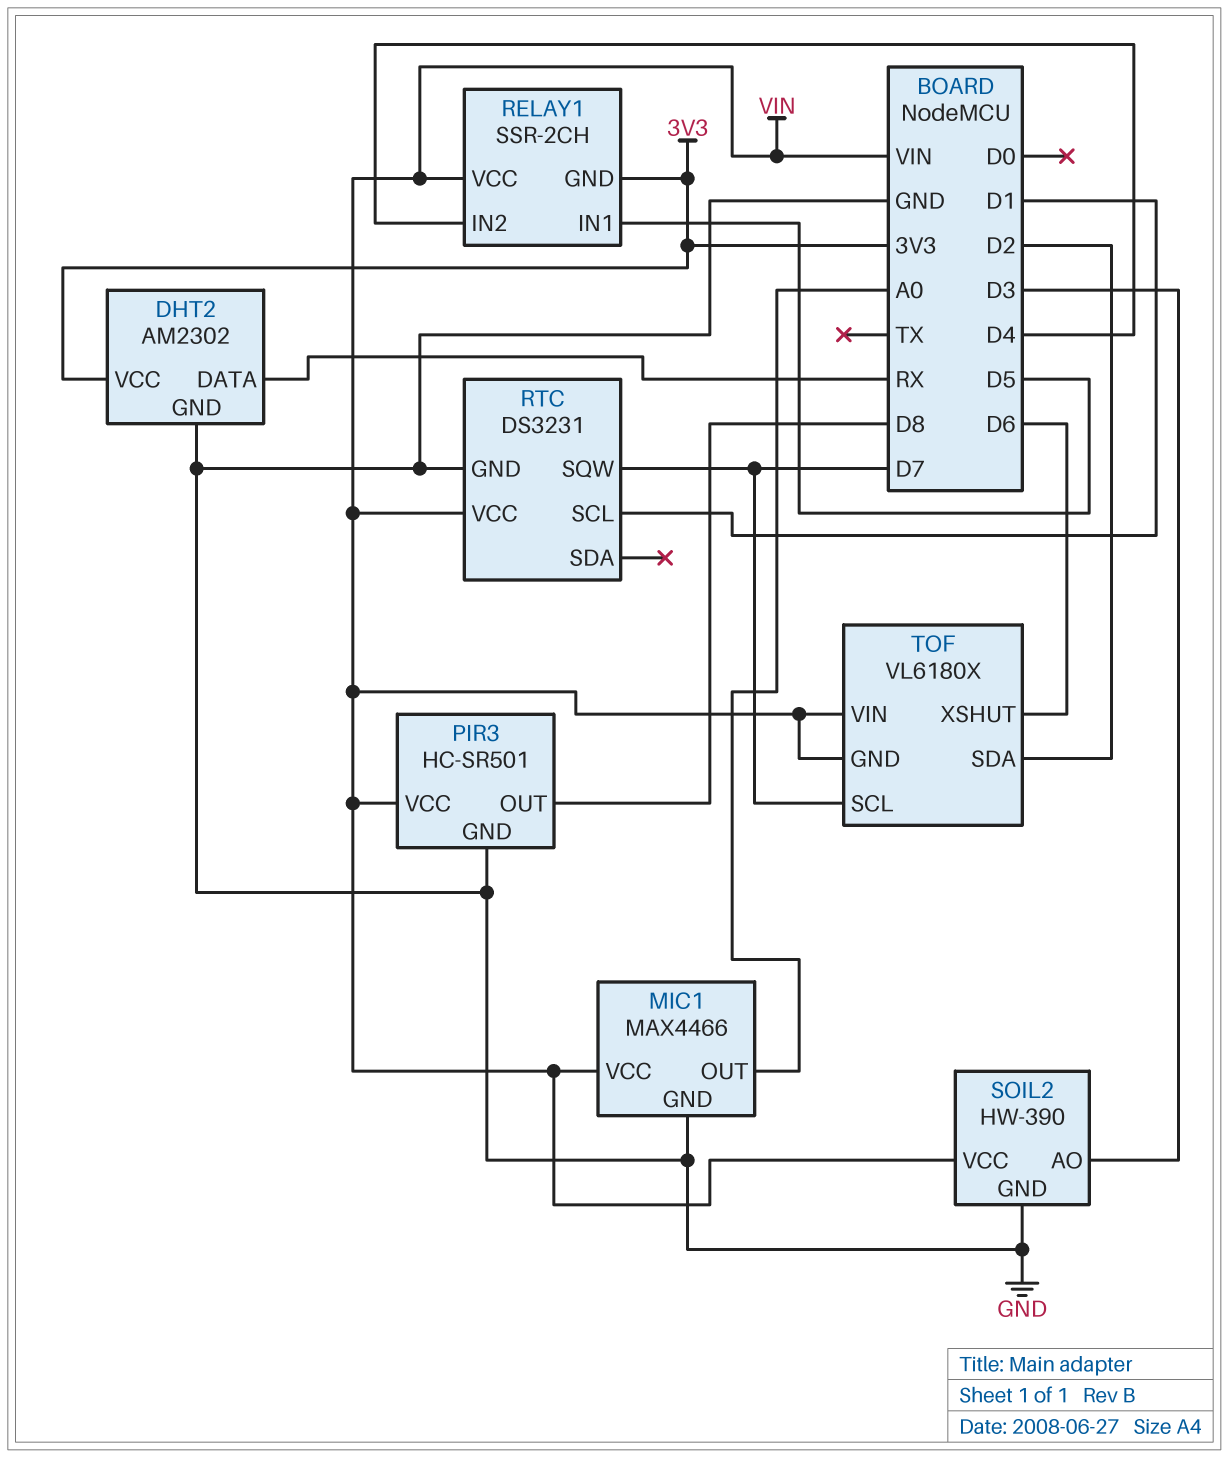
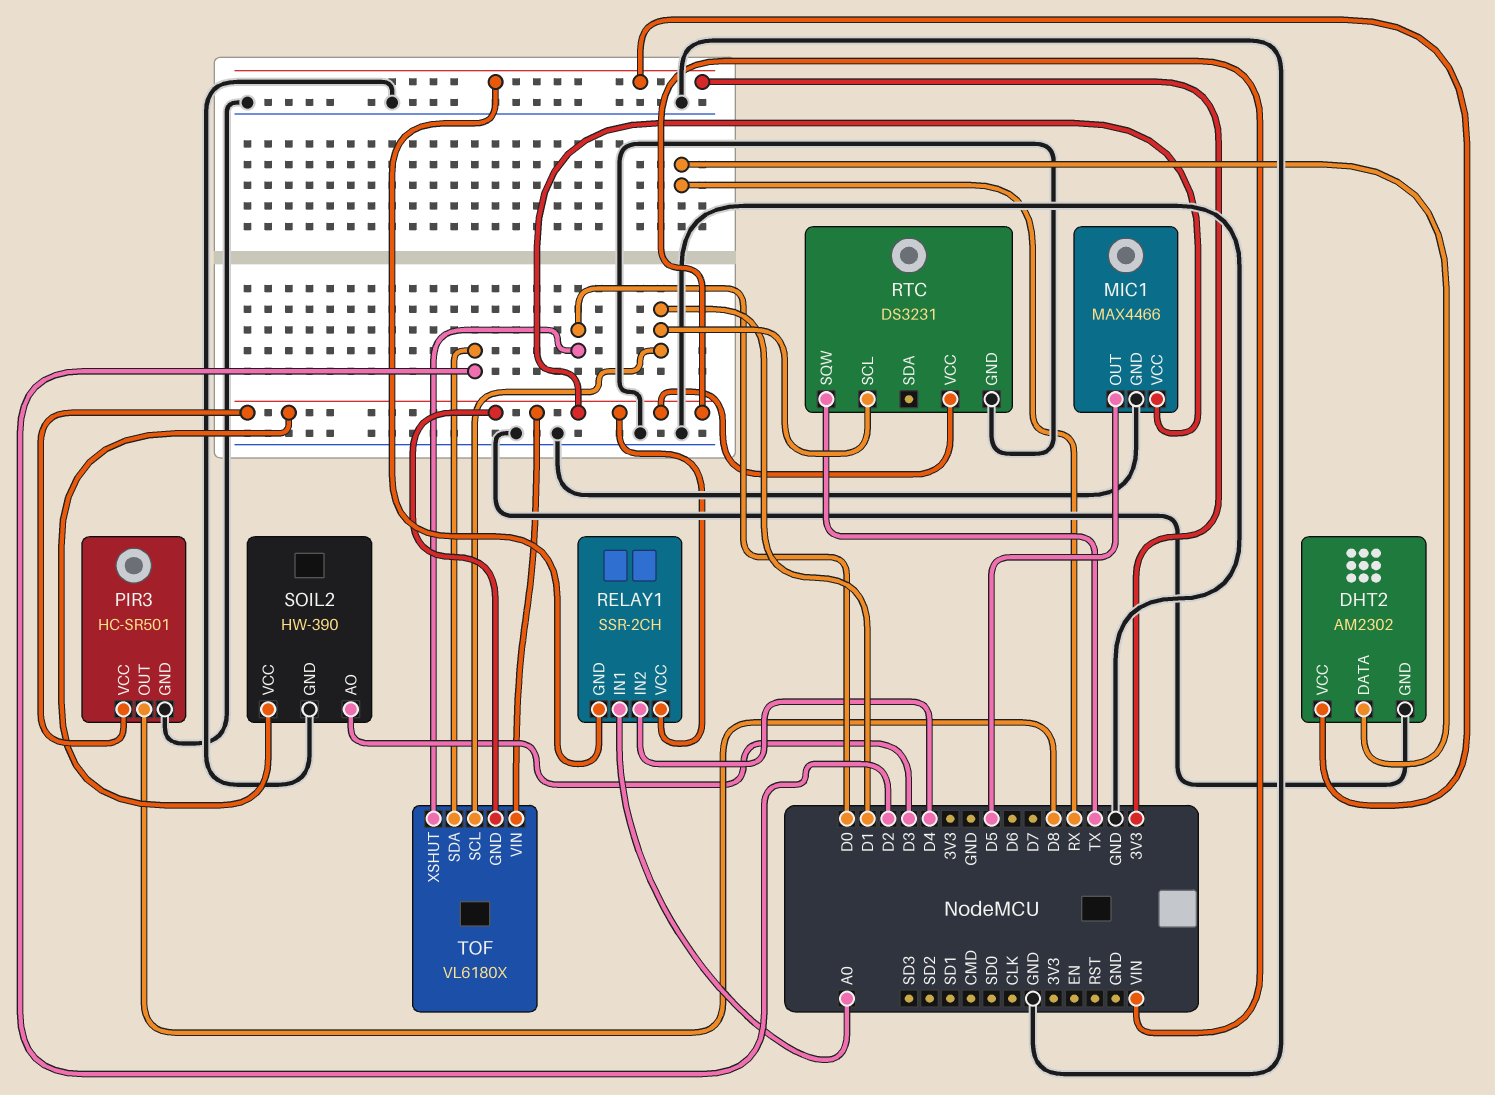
MIC1 pin OUT: A0 -> D5
RELAY1 pin IN1: D5 -> A0
RTC pin SQW: D7 -> TX
TOF pin SCL: D7 -> D1
TOF pin XSHUT: D6 -> D0

